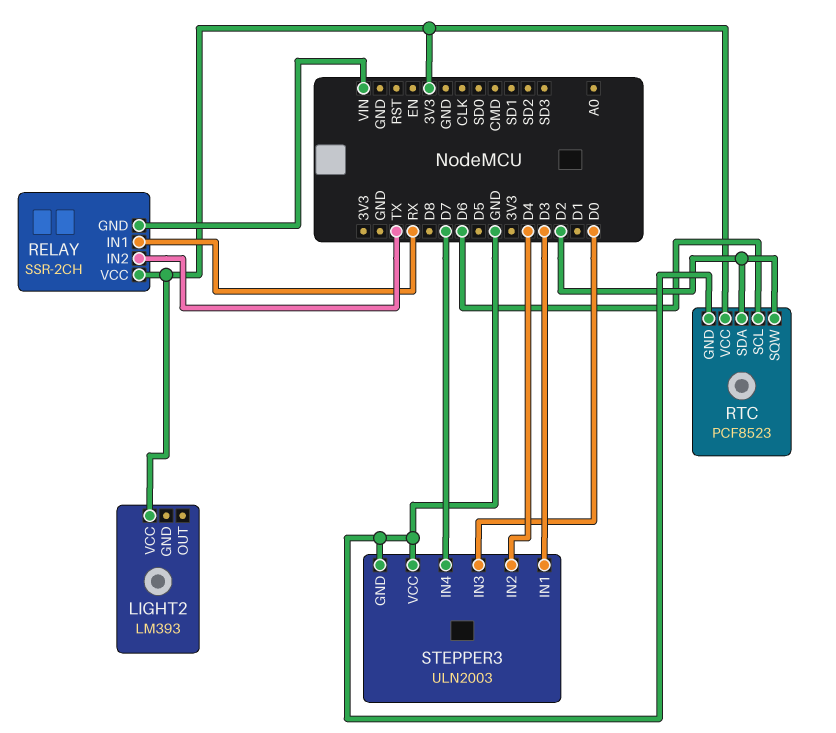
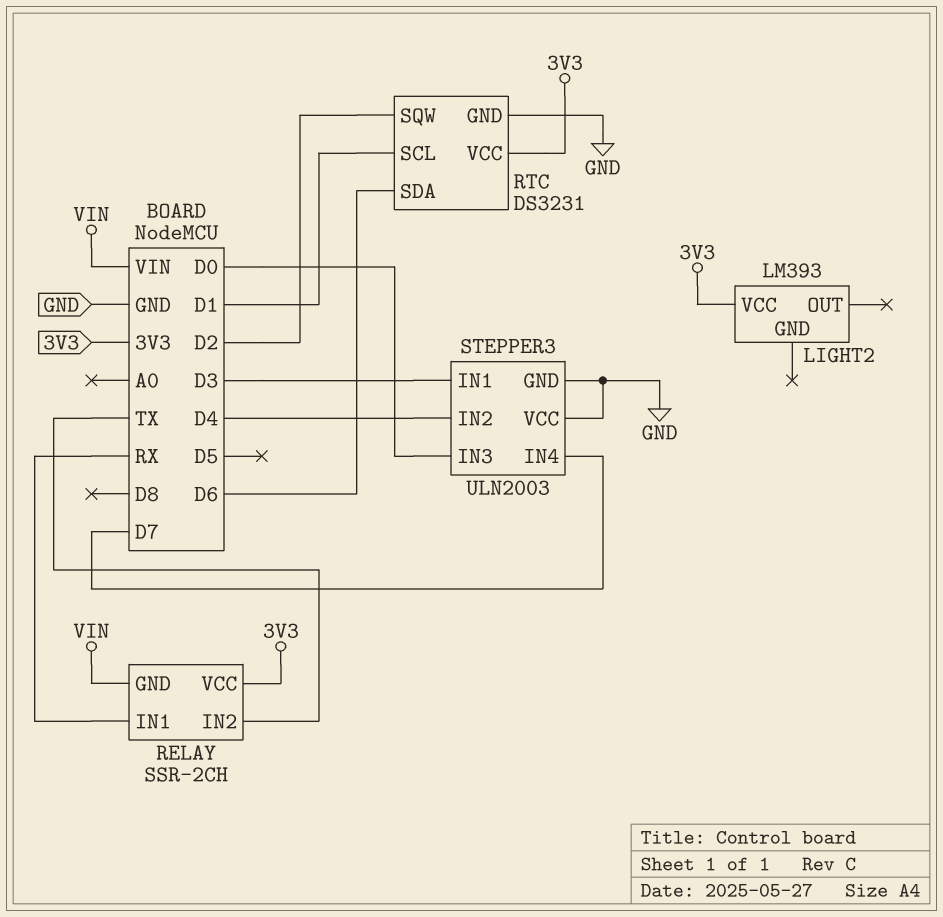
RTC: PCF8523 -> DS3231
RTC pin SCL: D6 -> D1
RTC pin SDA: D2 -> D6

